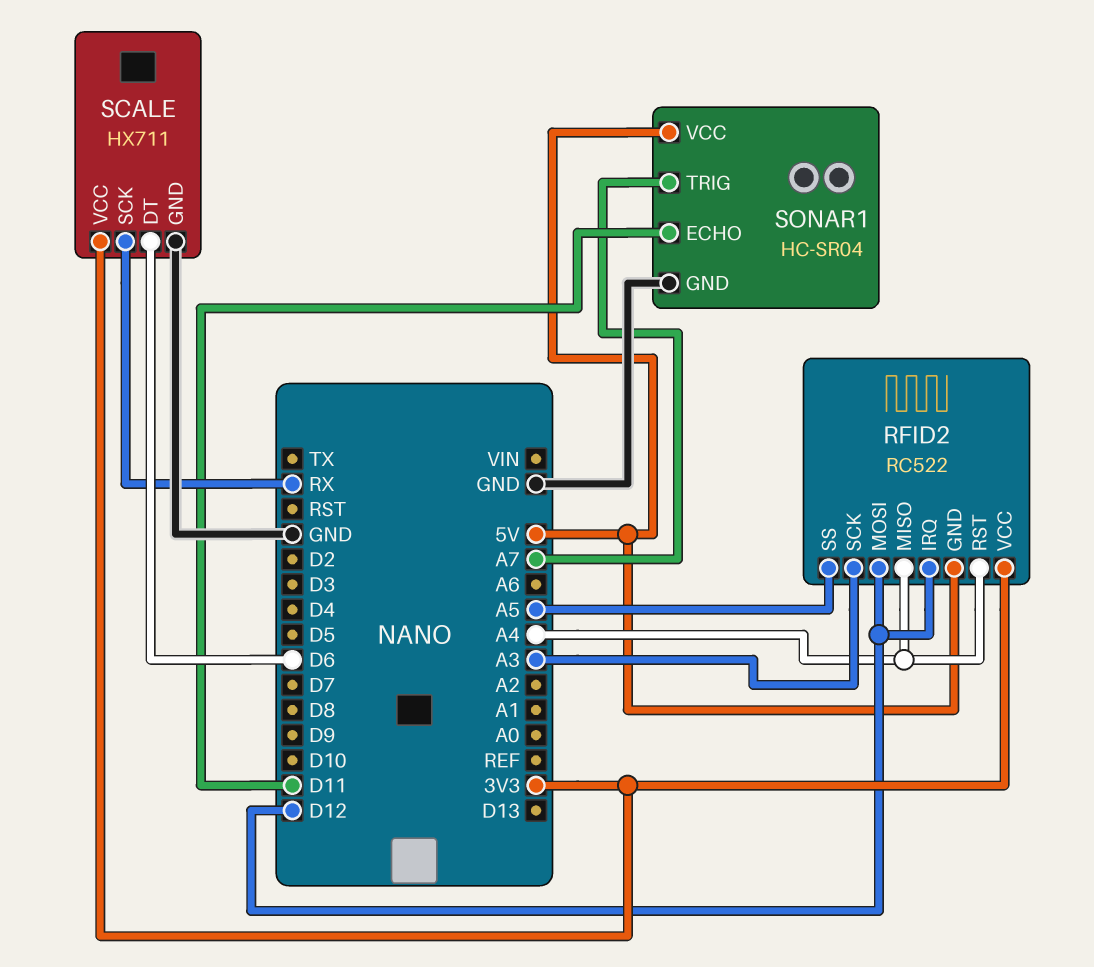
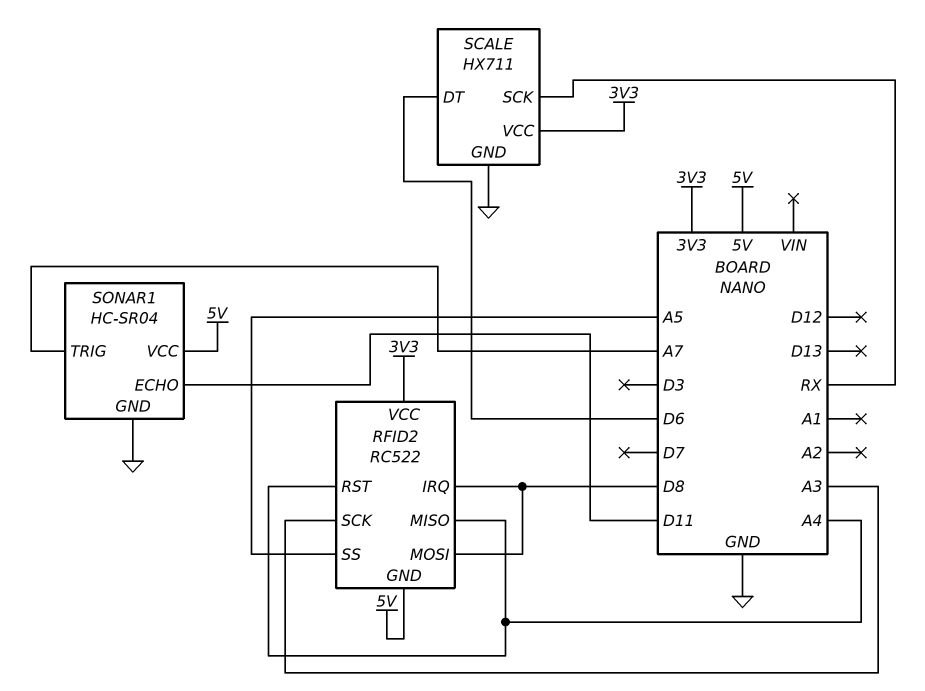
RFID2 pin IRQ: D12 -> D8
RFID2 pin MOSI: D12 -> D8

